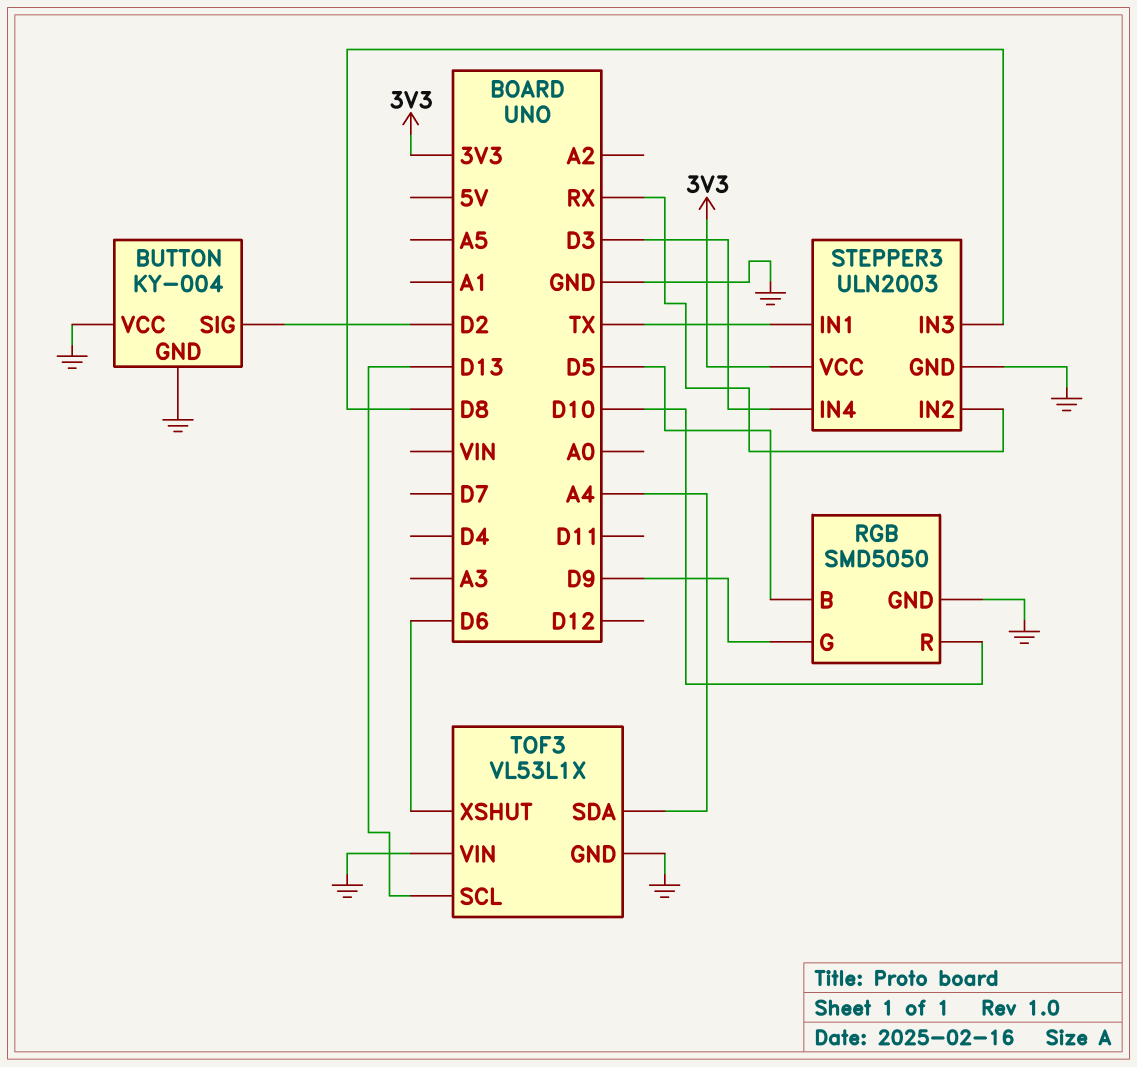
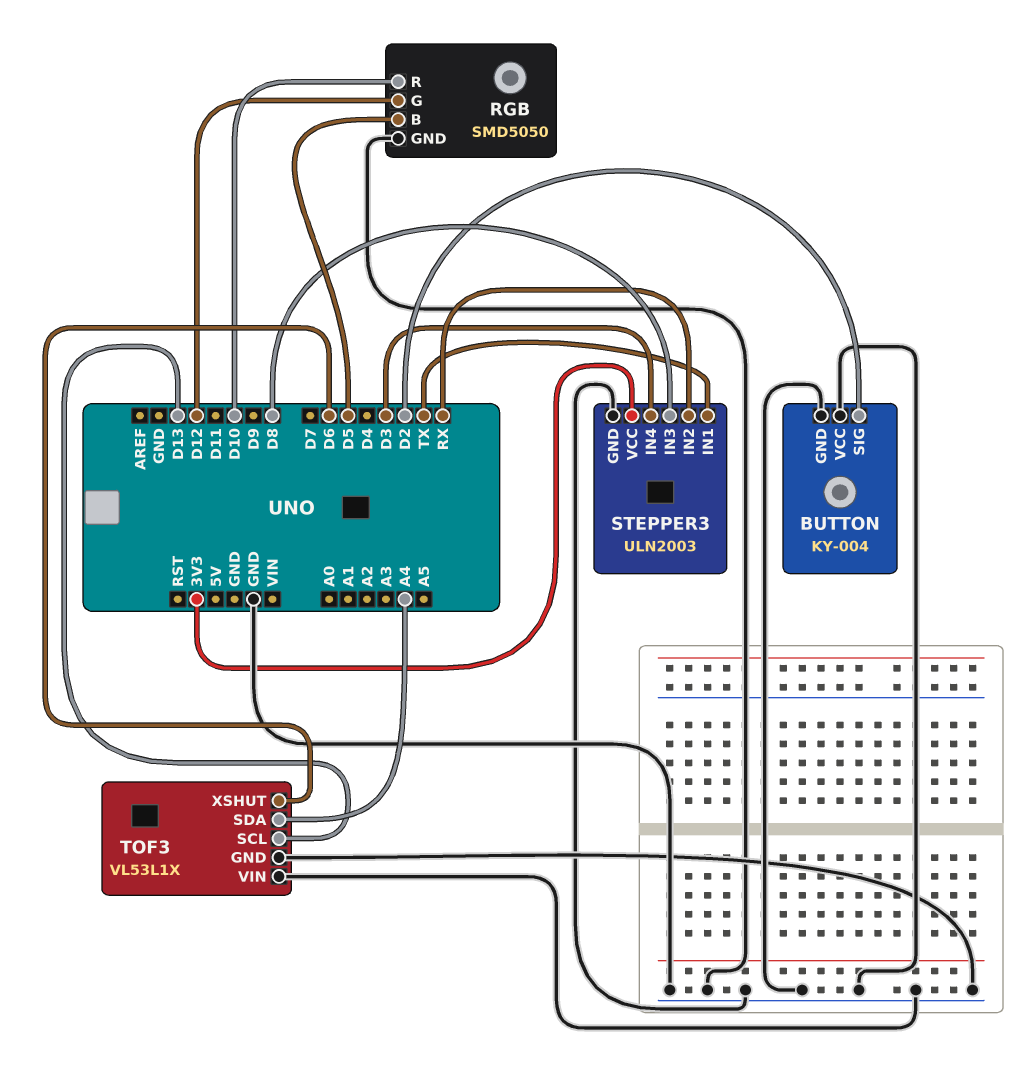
RGB pin G: D9 -> D12

